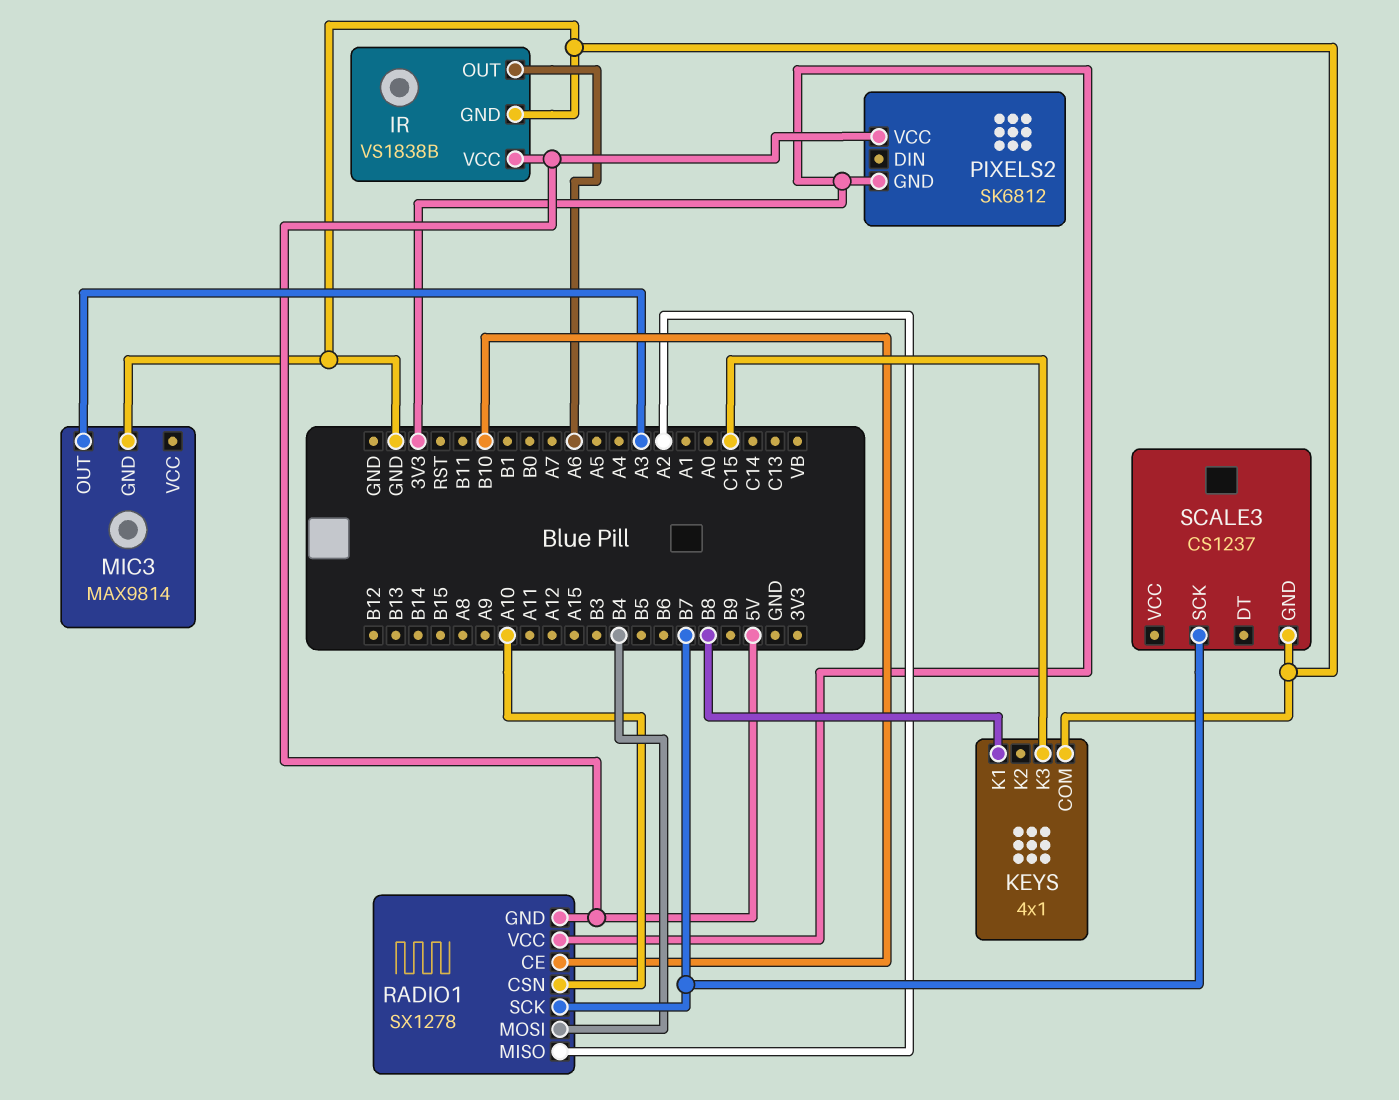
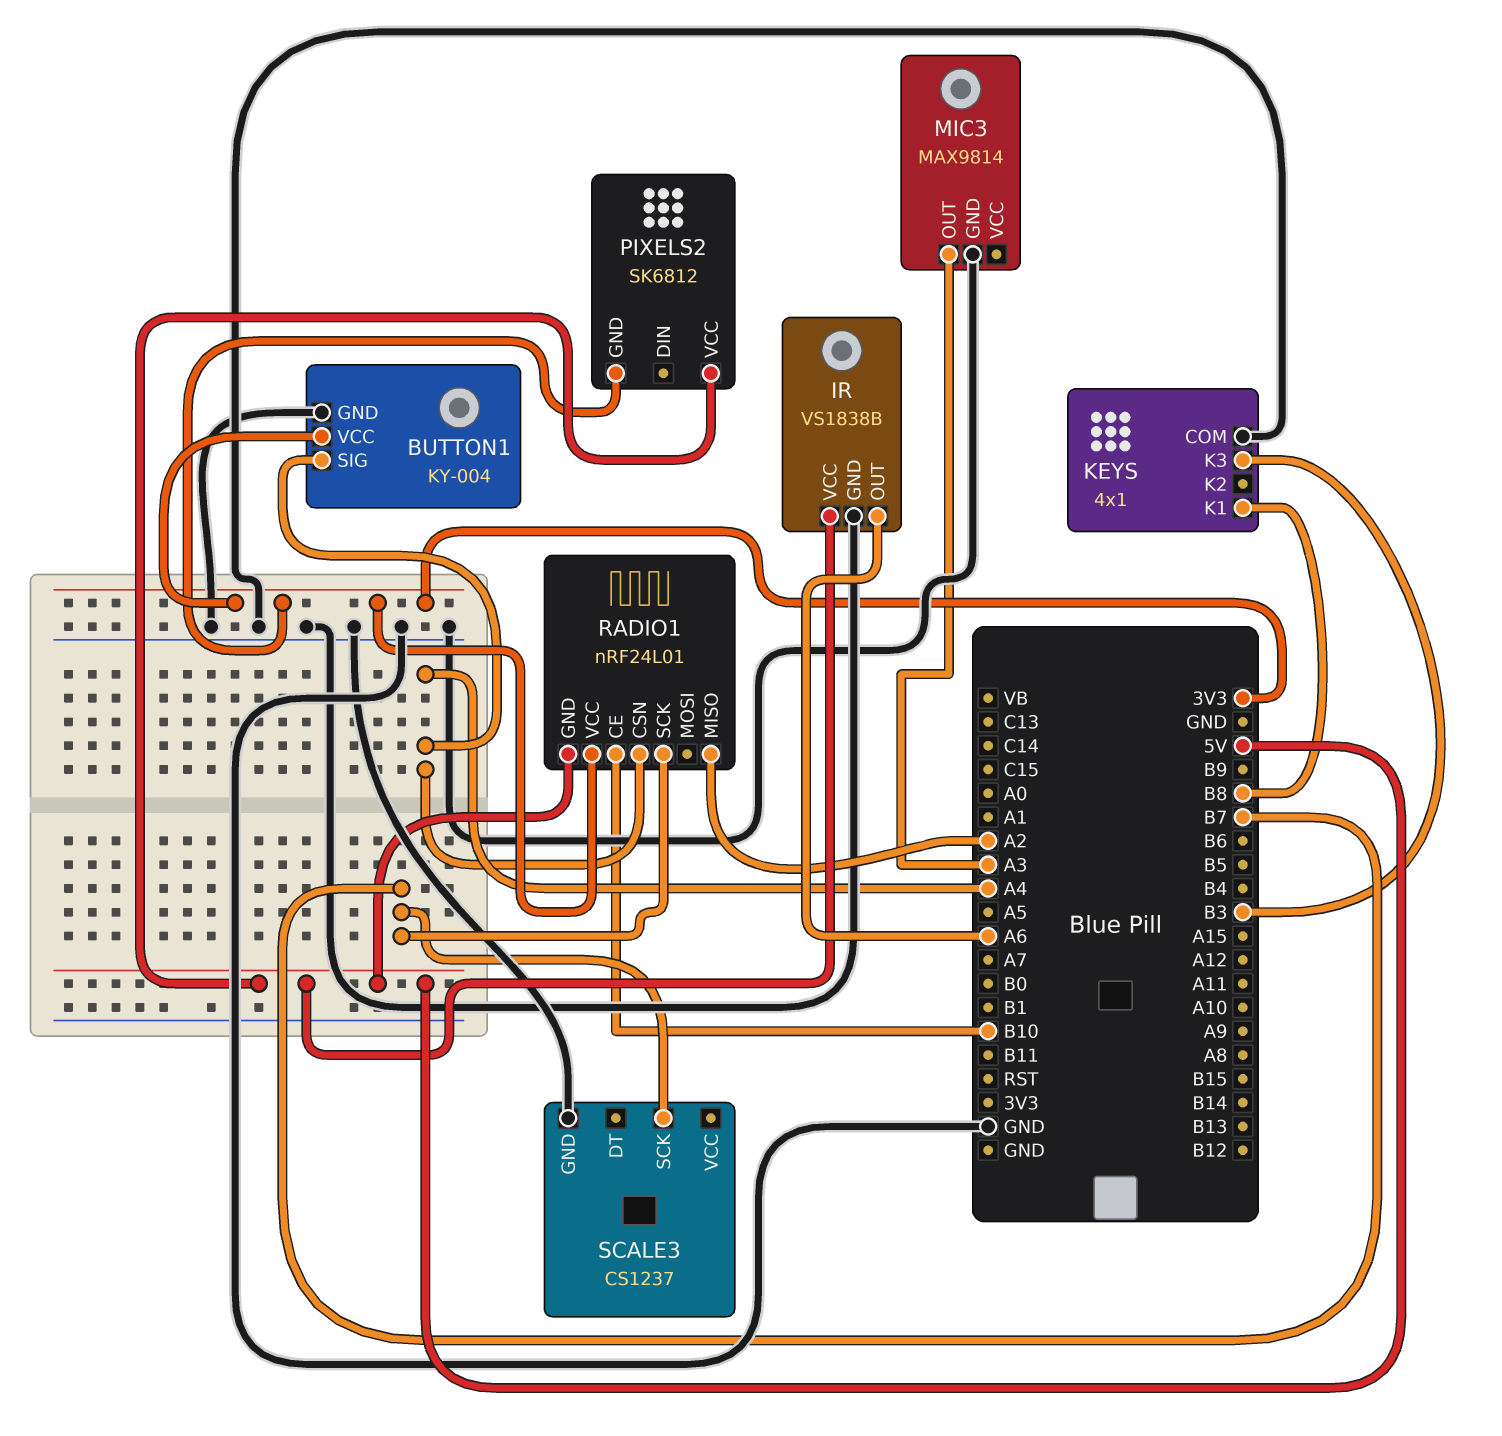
BUTTON1: none -> KY-004
BUTTON1 pin GND: none -> GND
BUTTON1 pin SIG: none -> A4
BUTTON1 pin VCC: none -> 3V3
KEYS pin K3: C15 -> B3
RADIO1: SX1278 -> nRF24L01
RADIO1 pin CSN: A10 -> A4
RADIO1 pin MOSI: B4 -> none

